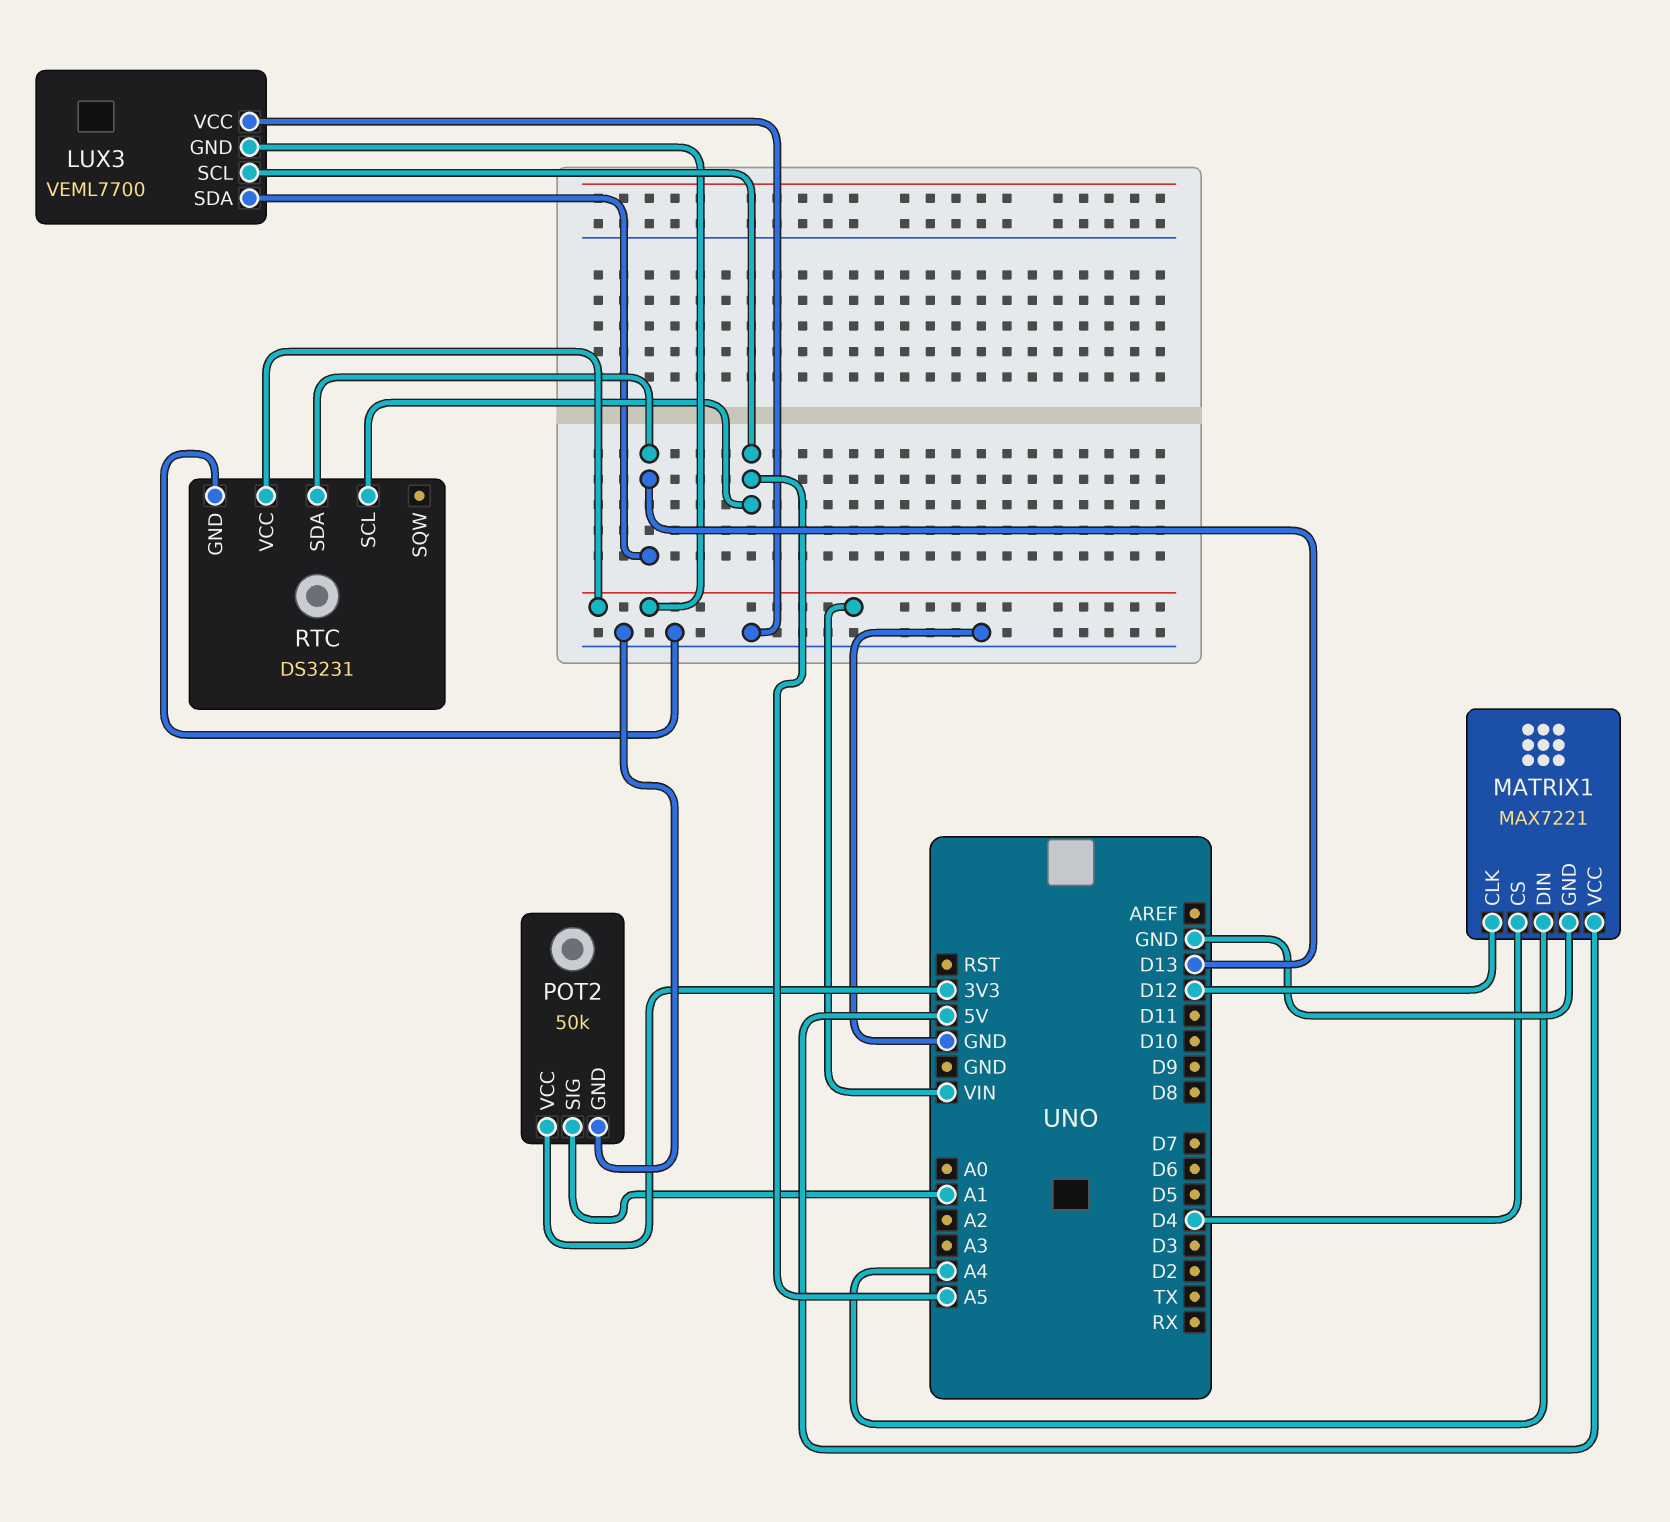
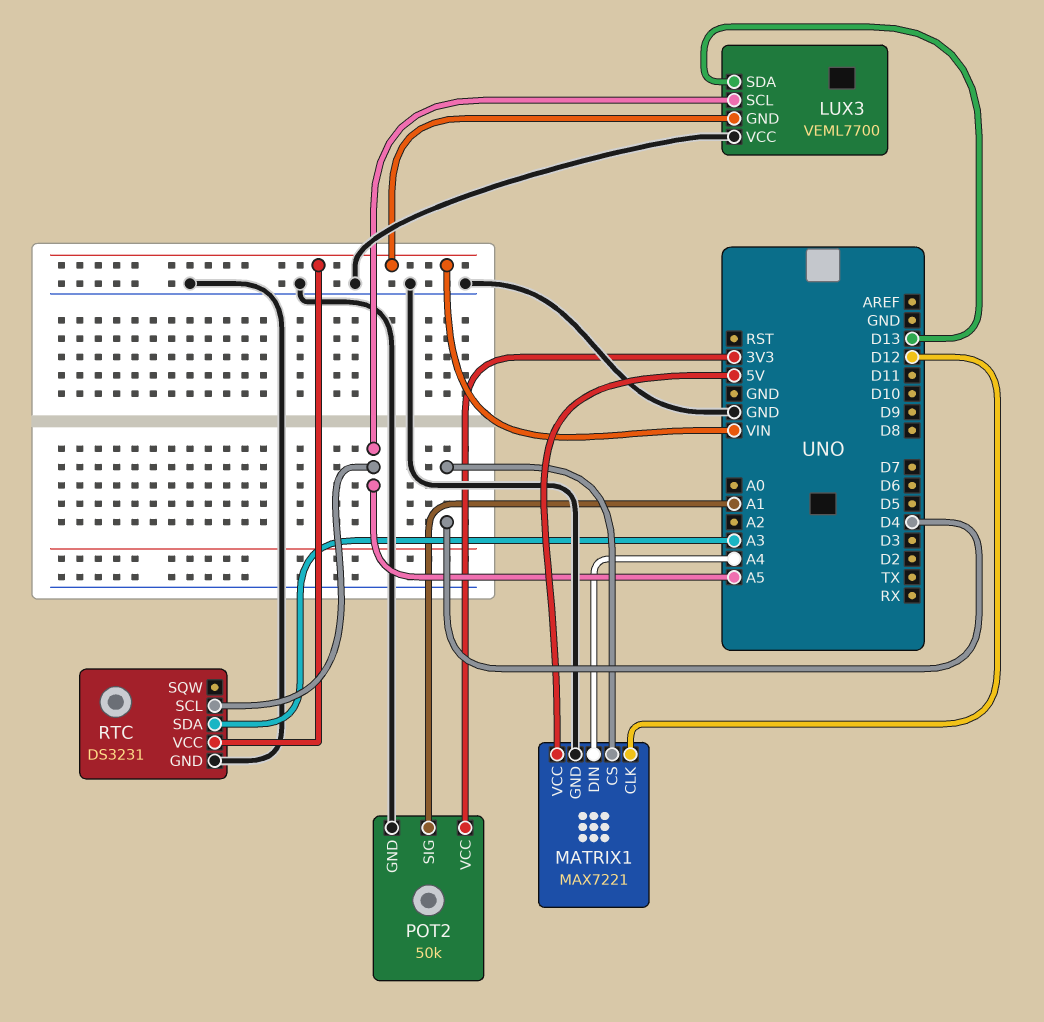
RTC pin SDA: D13 -> A3

